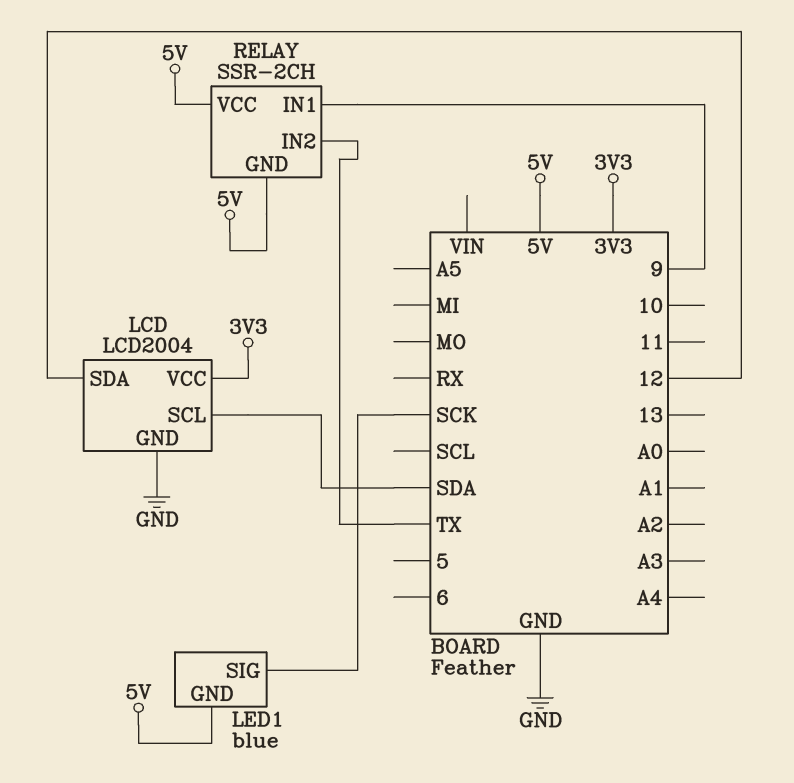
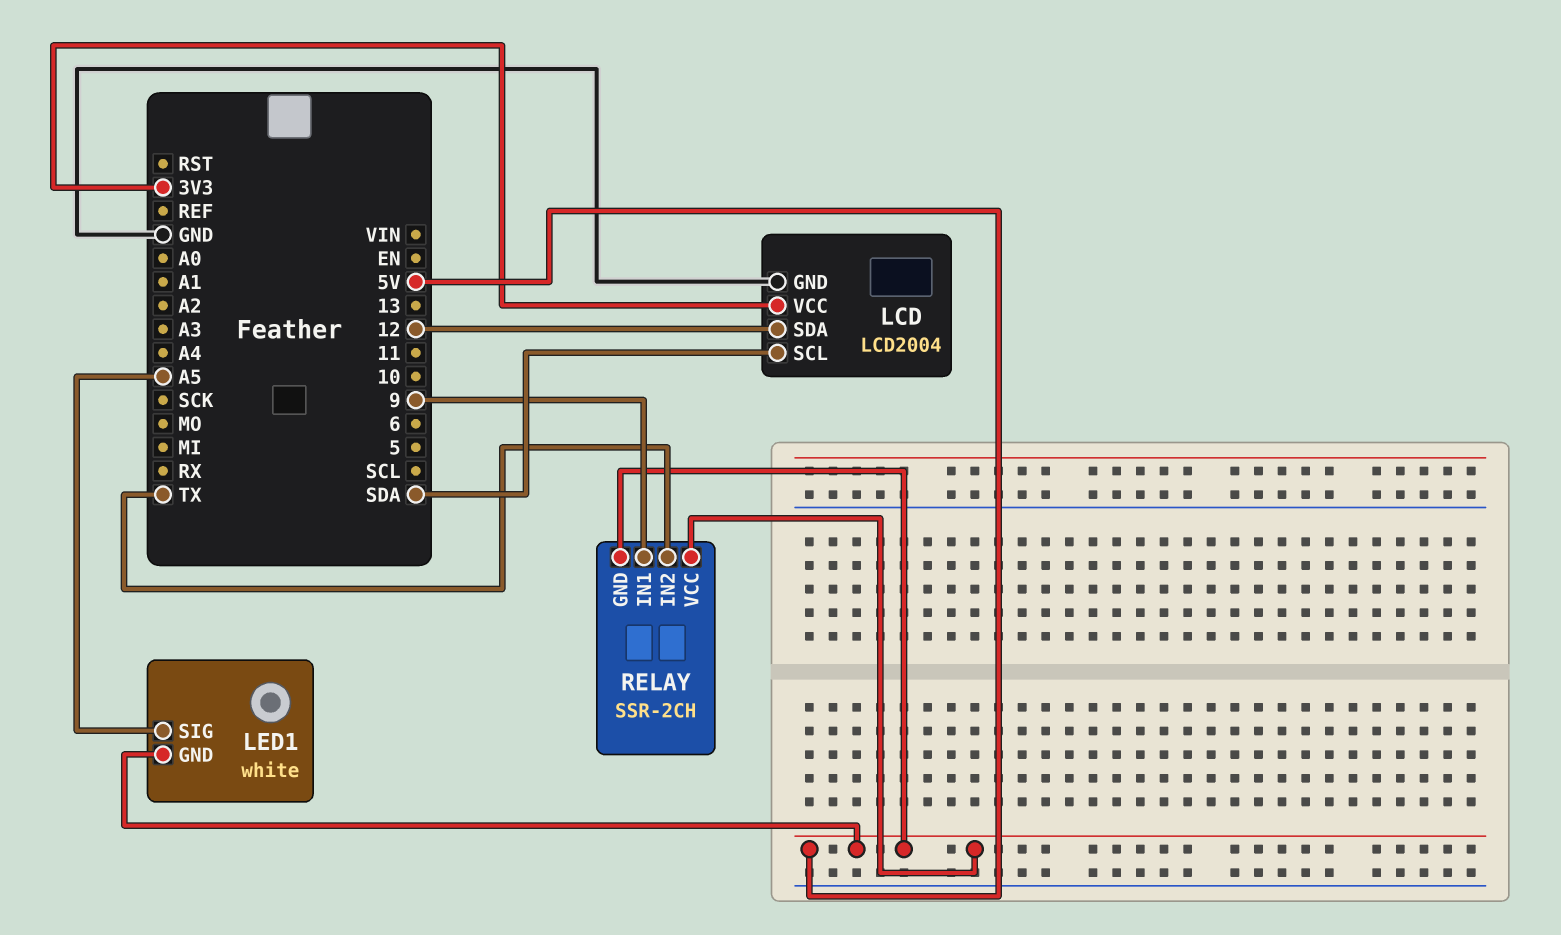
LED1: blue -> white
LED1 pin SIG: SCK -> A5

